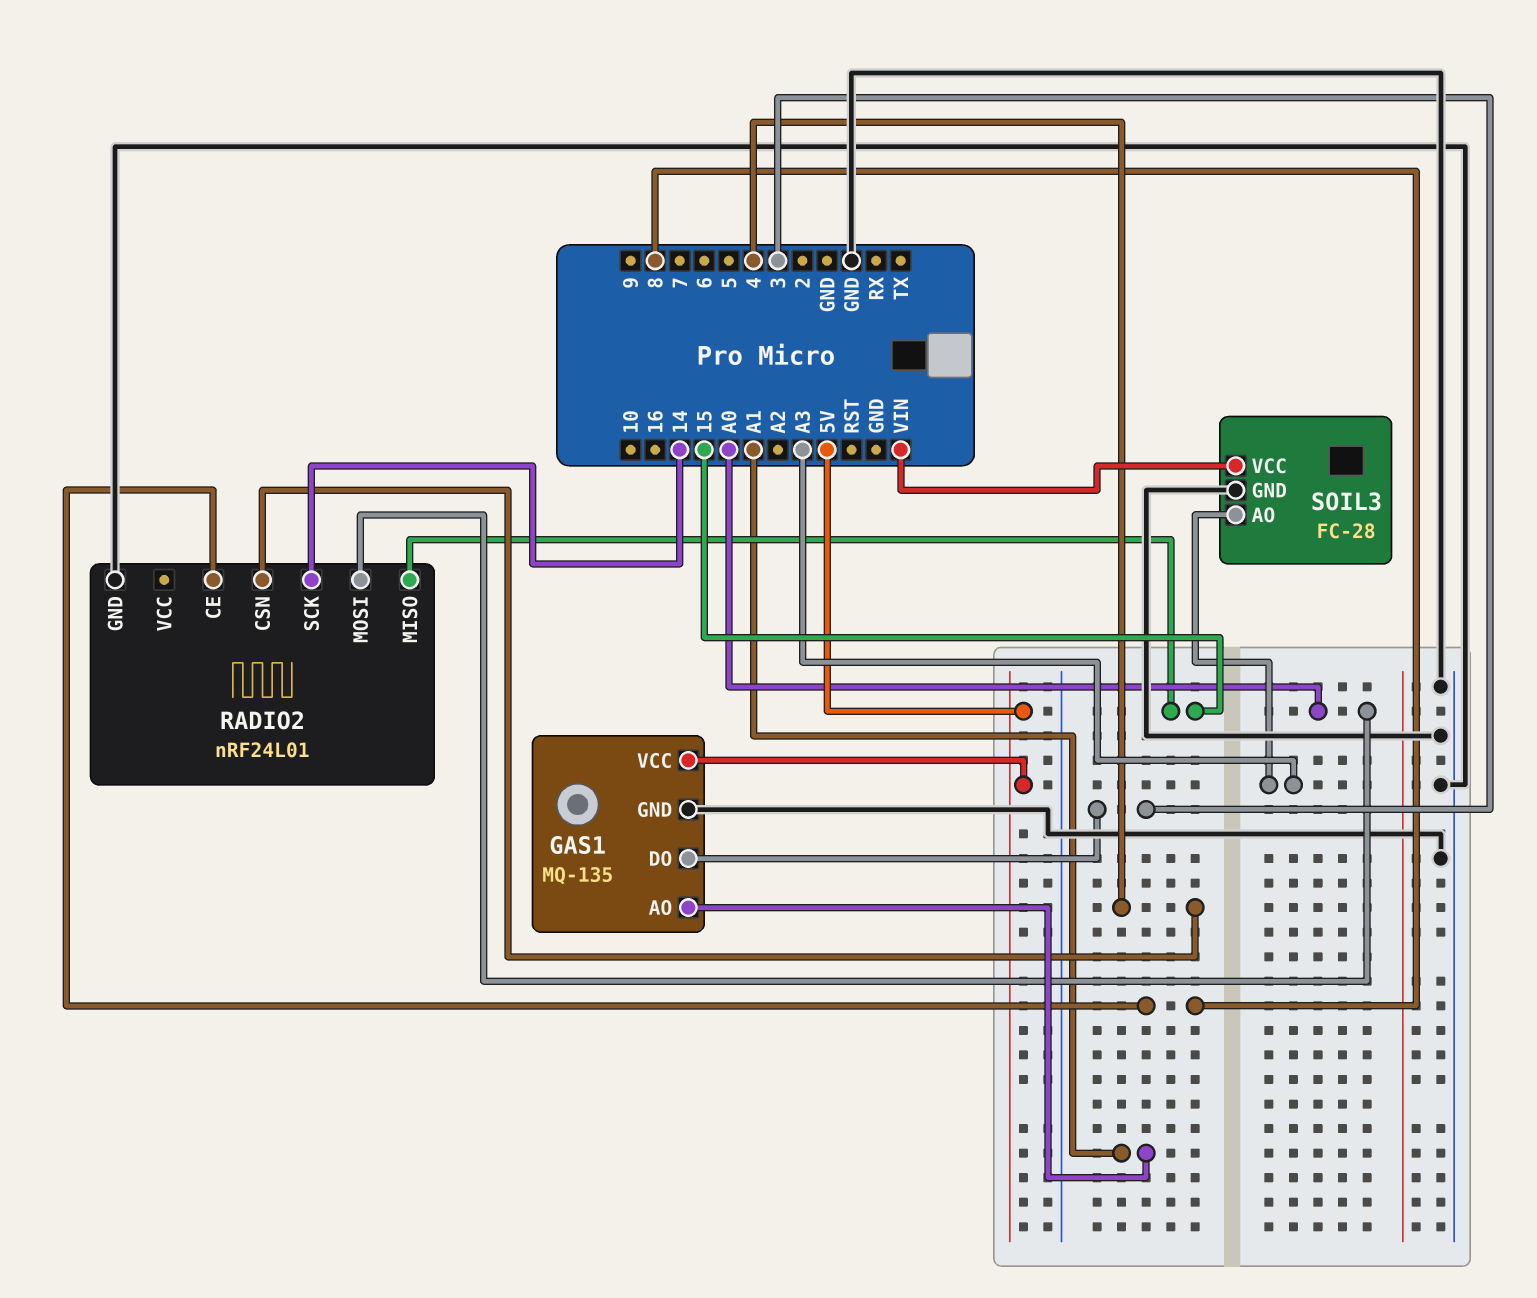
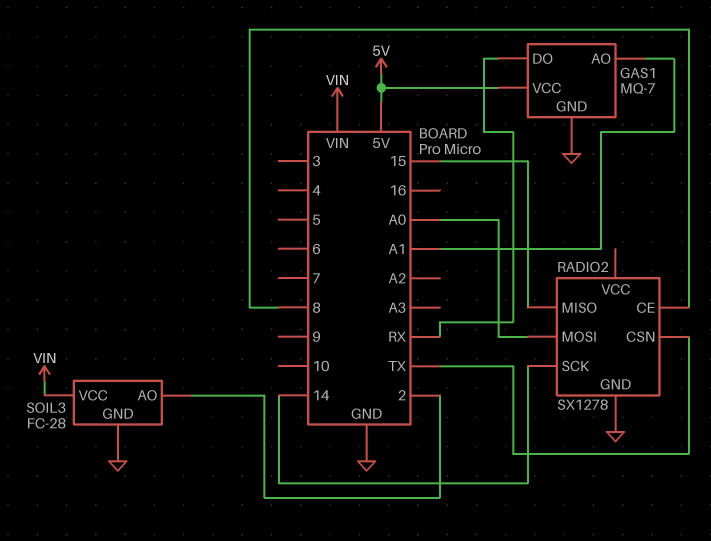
GAS1: MQ-135 -> MQ-7
GAS1 pin DO: 3 -> RX
RADIO2: nRF24L01 -> SX1278
RADIO2 pin CSN: 4 -> TX
SOIL3 pin AO: A3 -> 2

